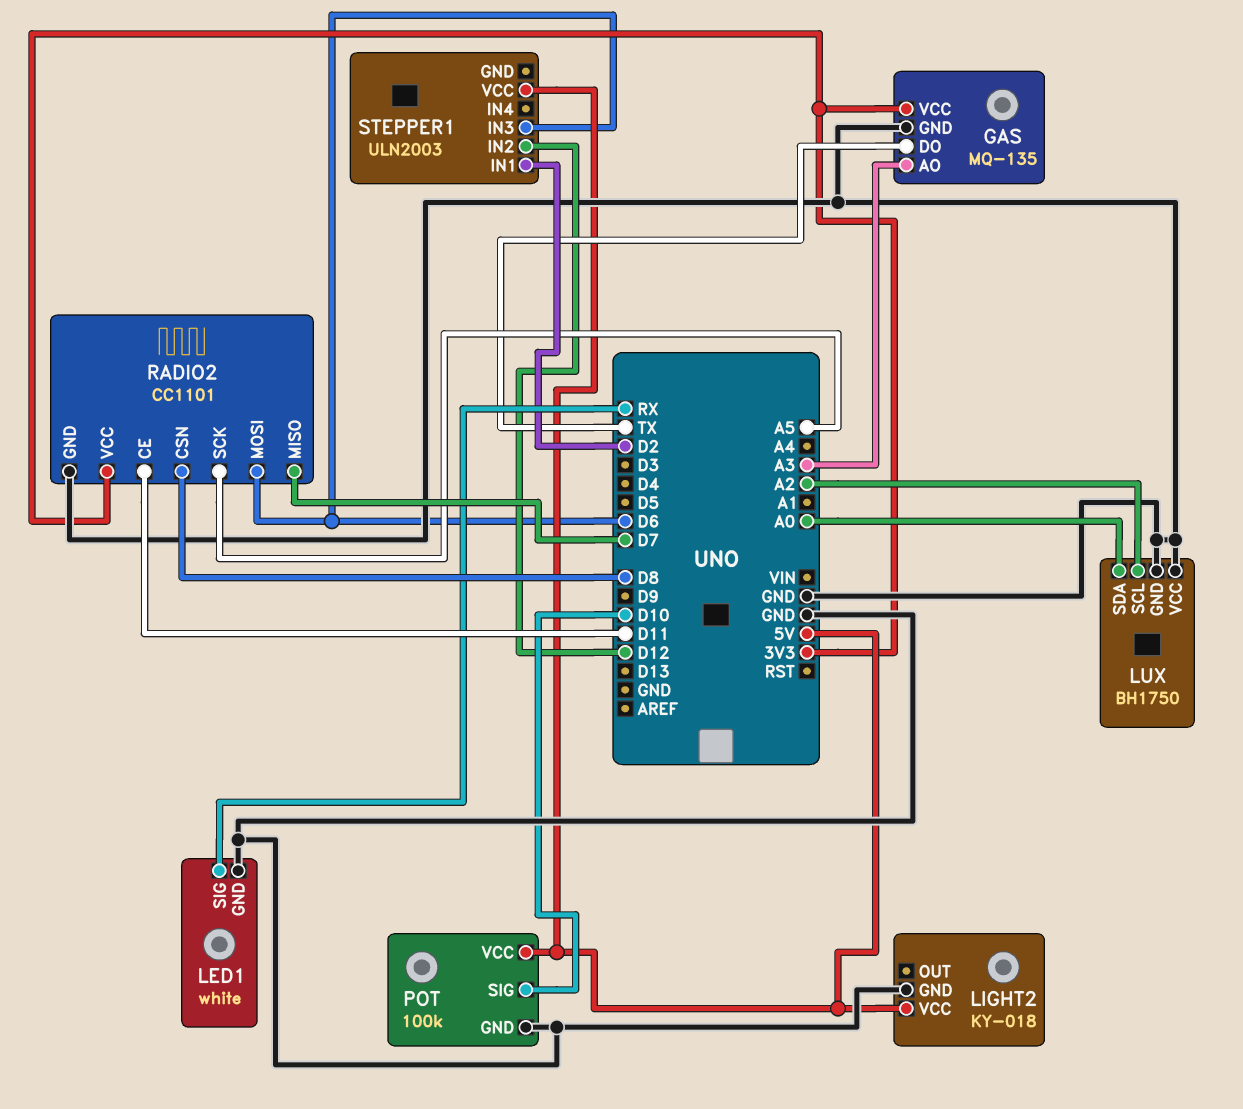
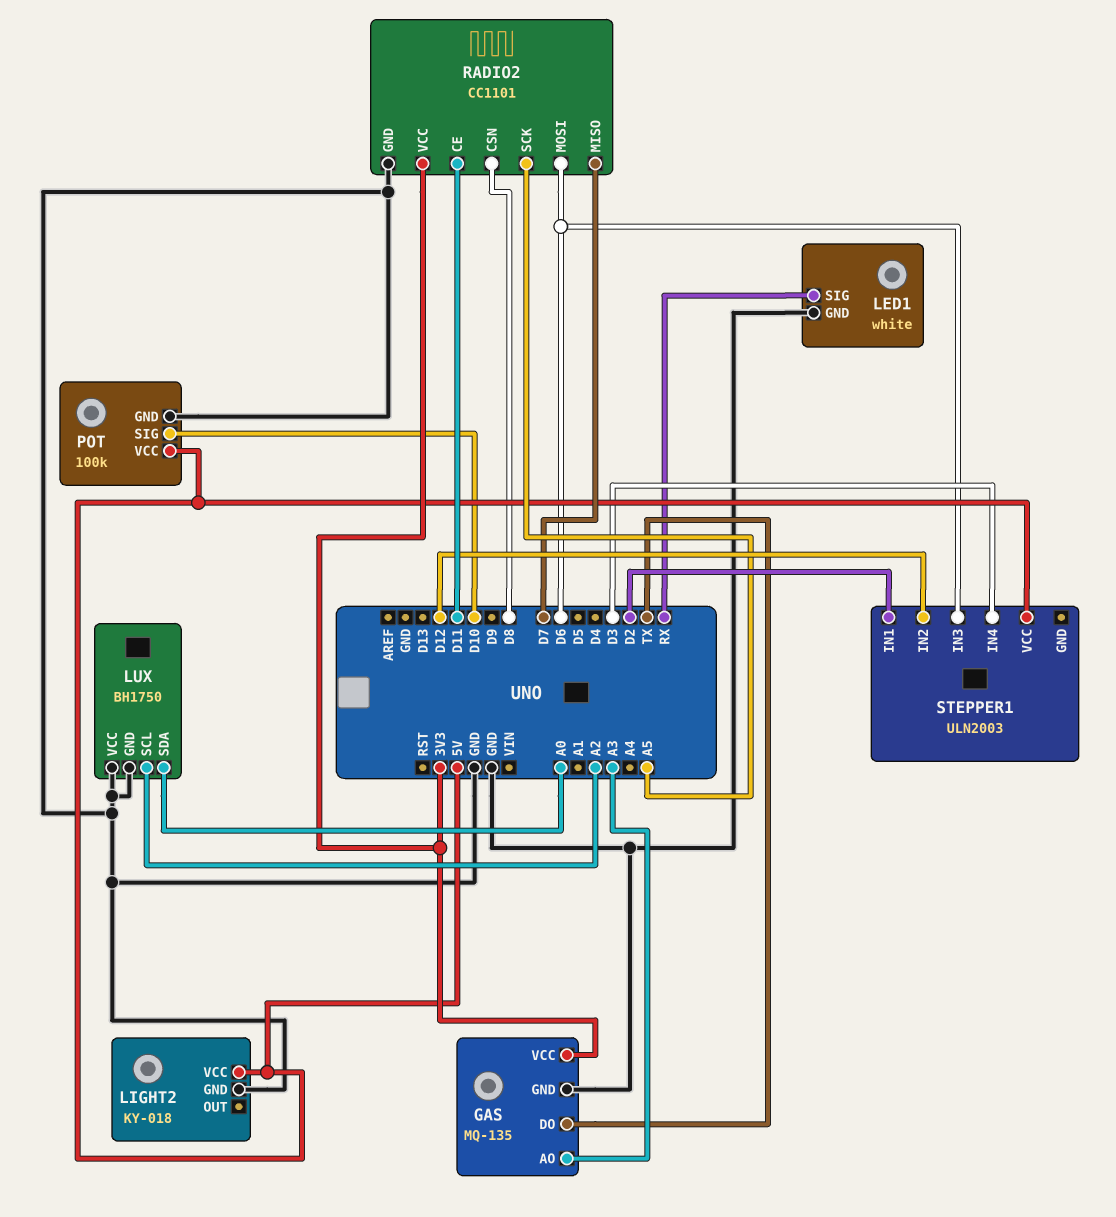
STEPPER1 pin IN4: none -> D3

